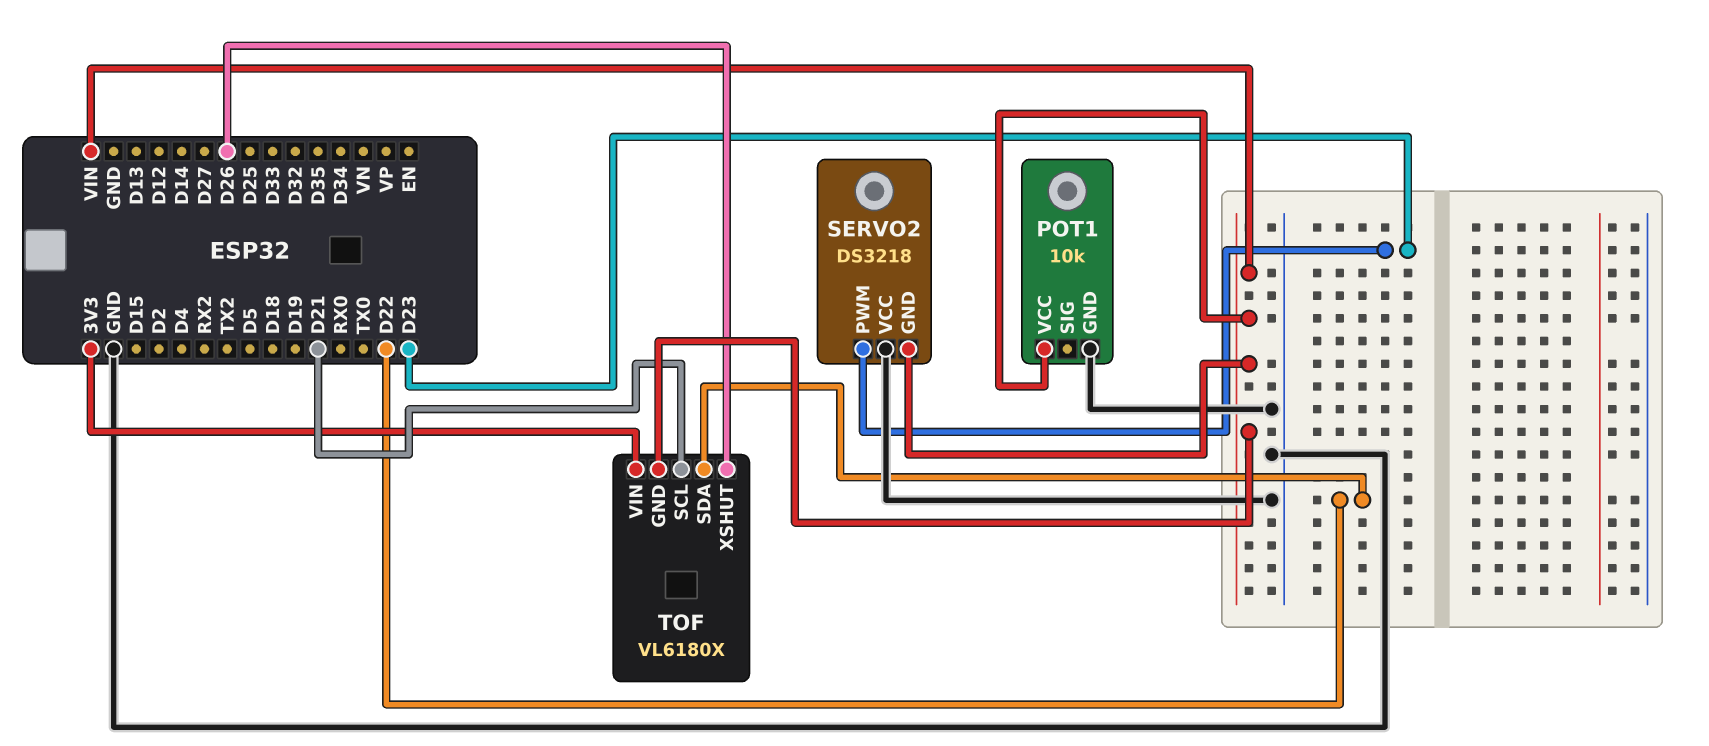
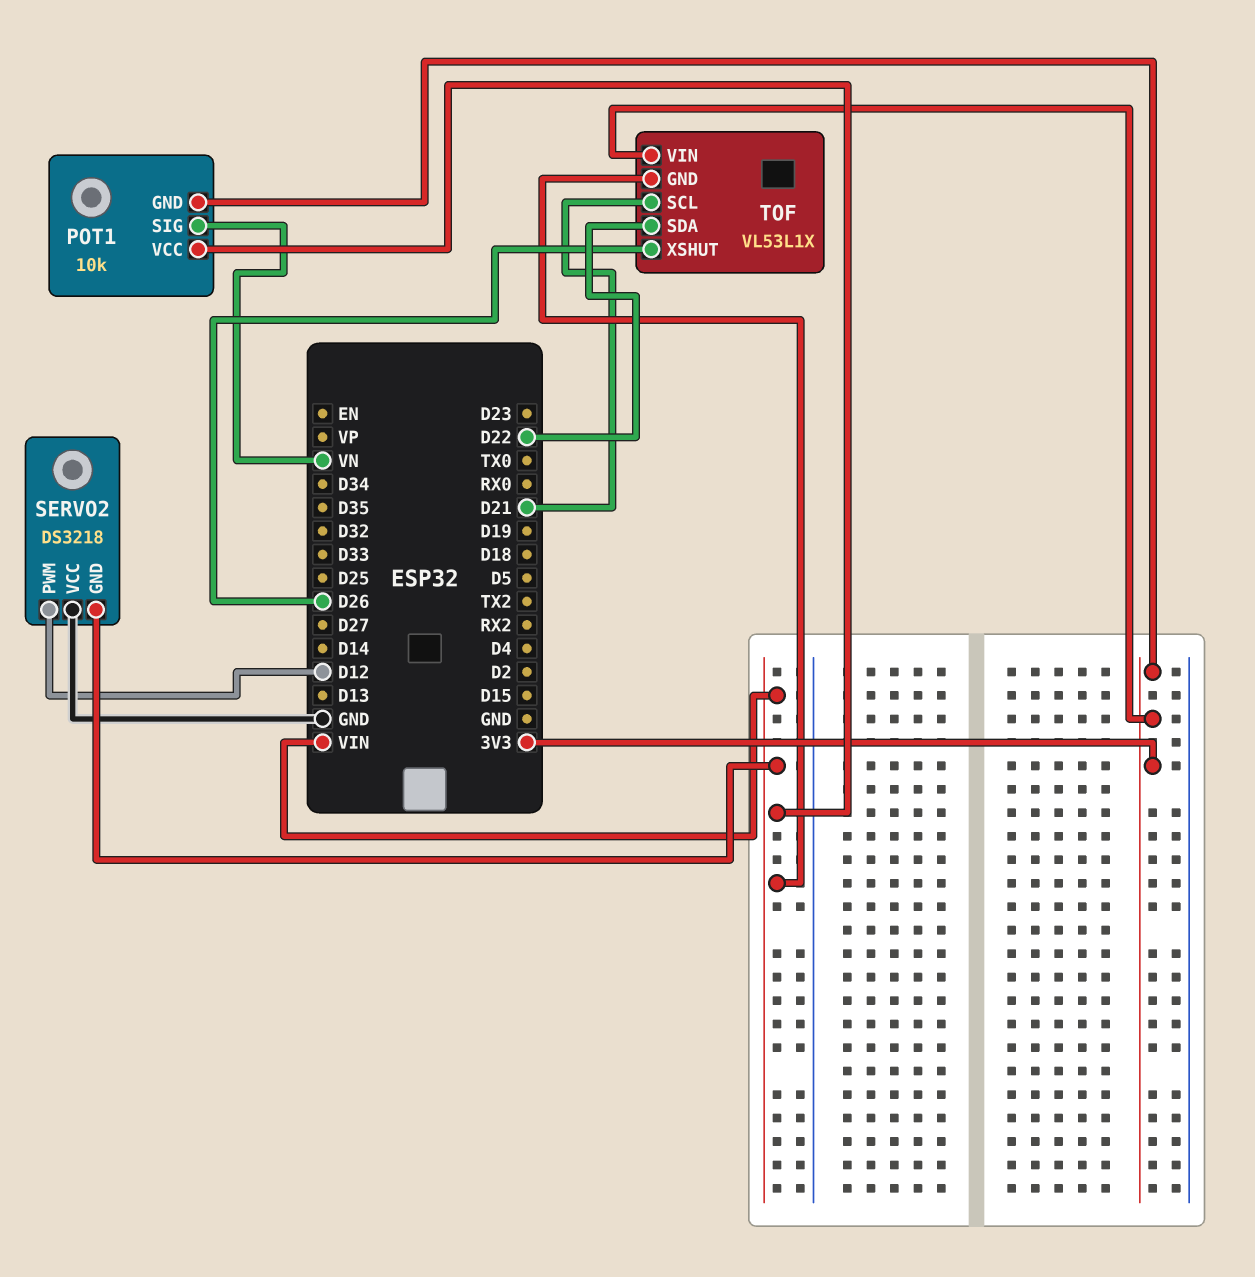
POT1 pin GND: GND -> 3V3
POT1 pin SIG: none -> VN
SERVO2 pin PWM: D23 -> D12
TOF: VL6180X -> VL53L1X

